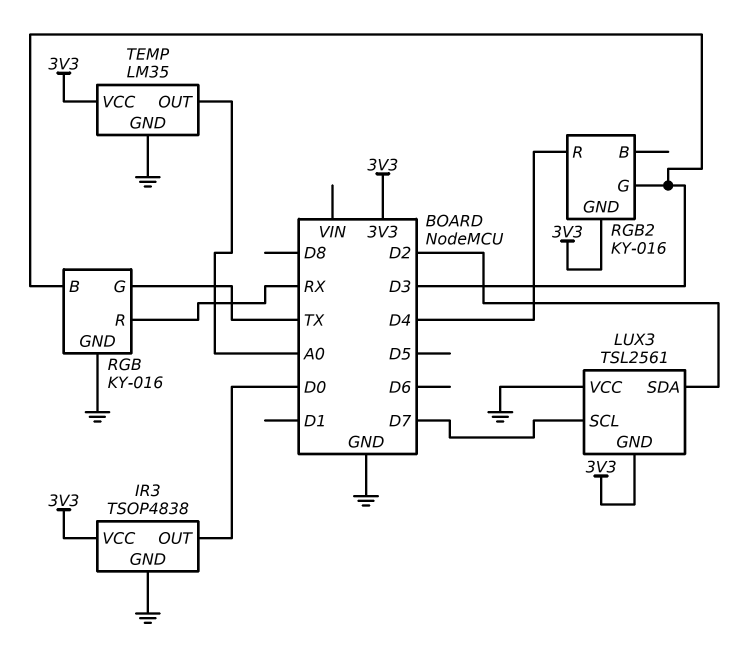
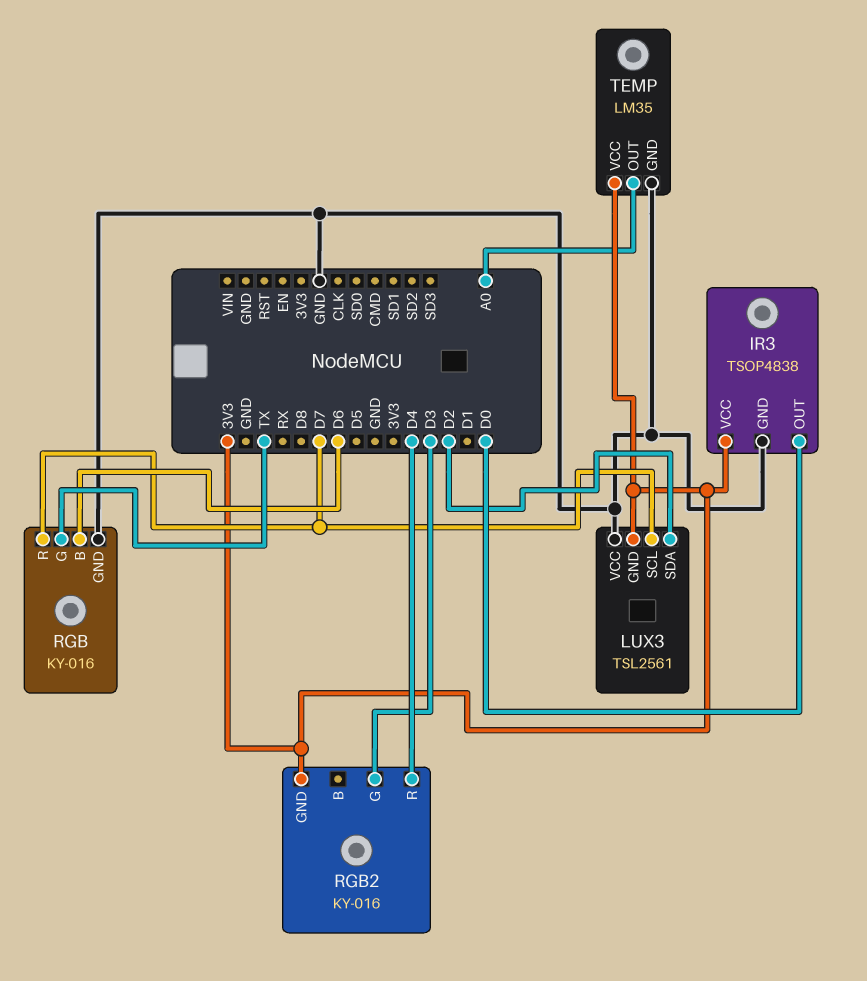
RGB pin B: D3 -> D6
RGB pin R: RX -> D7

